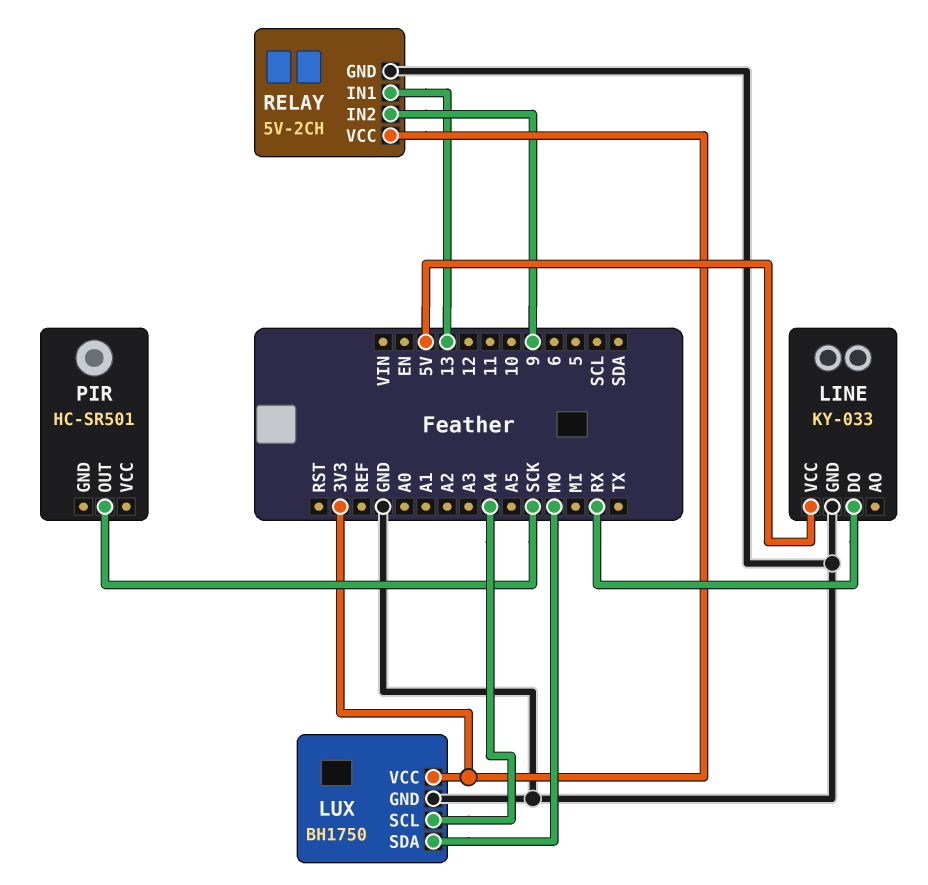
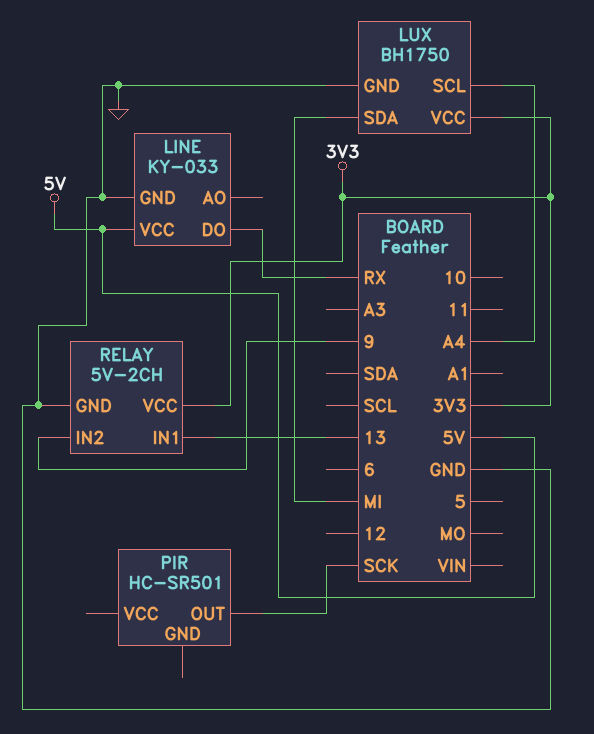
LUX pin SDA: MO -> MI

